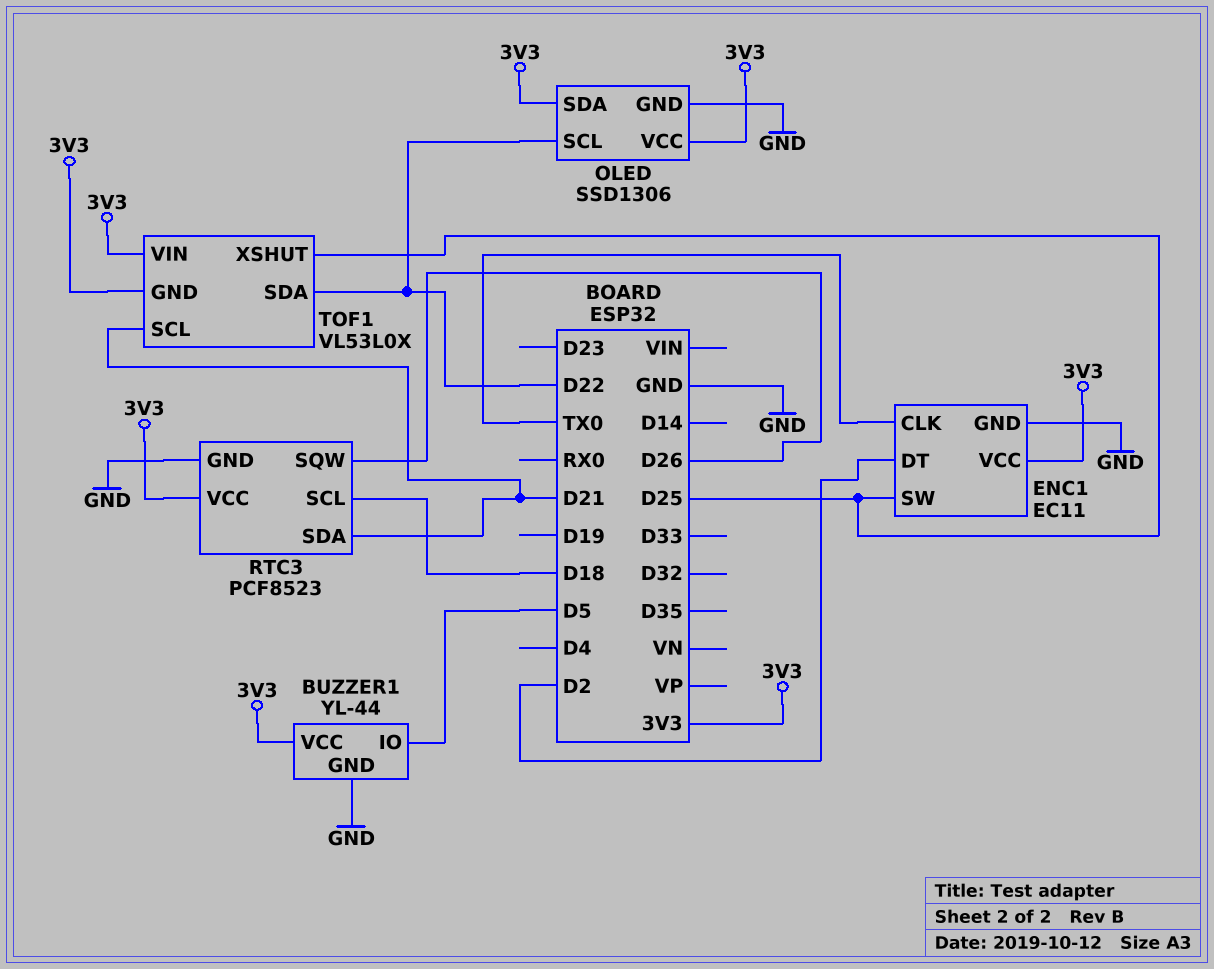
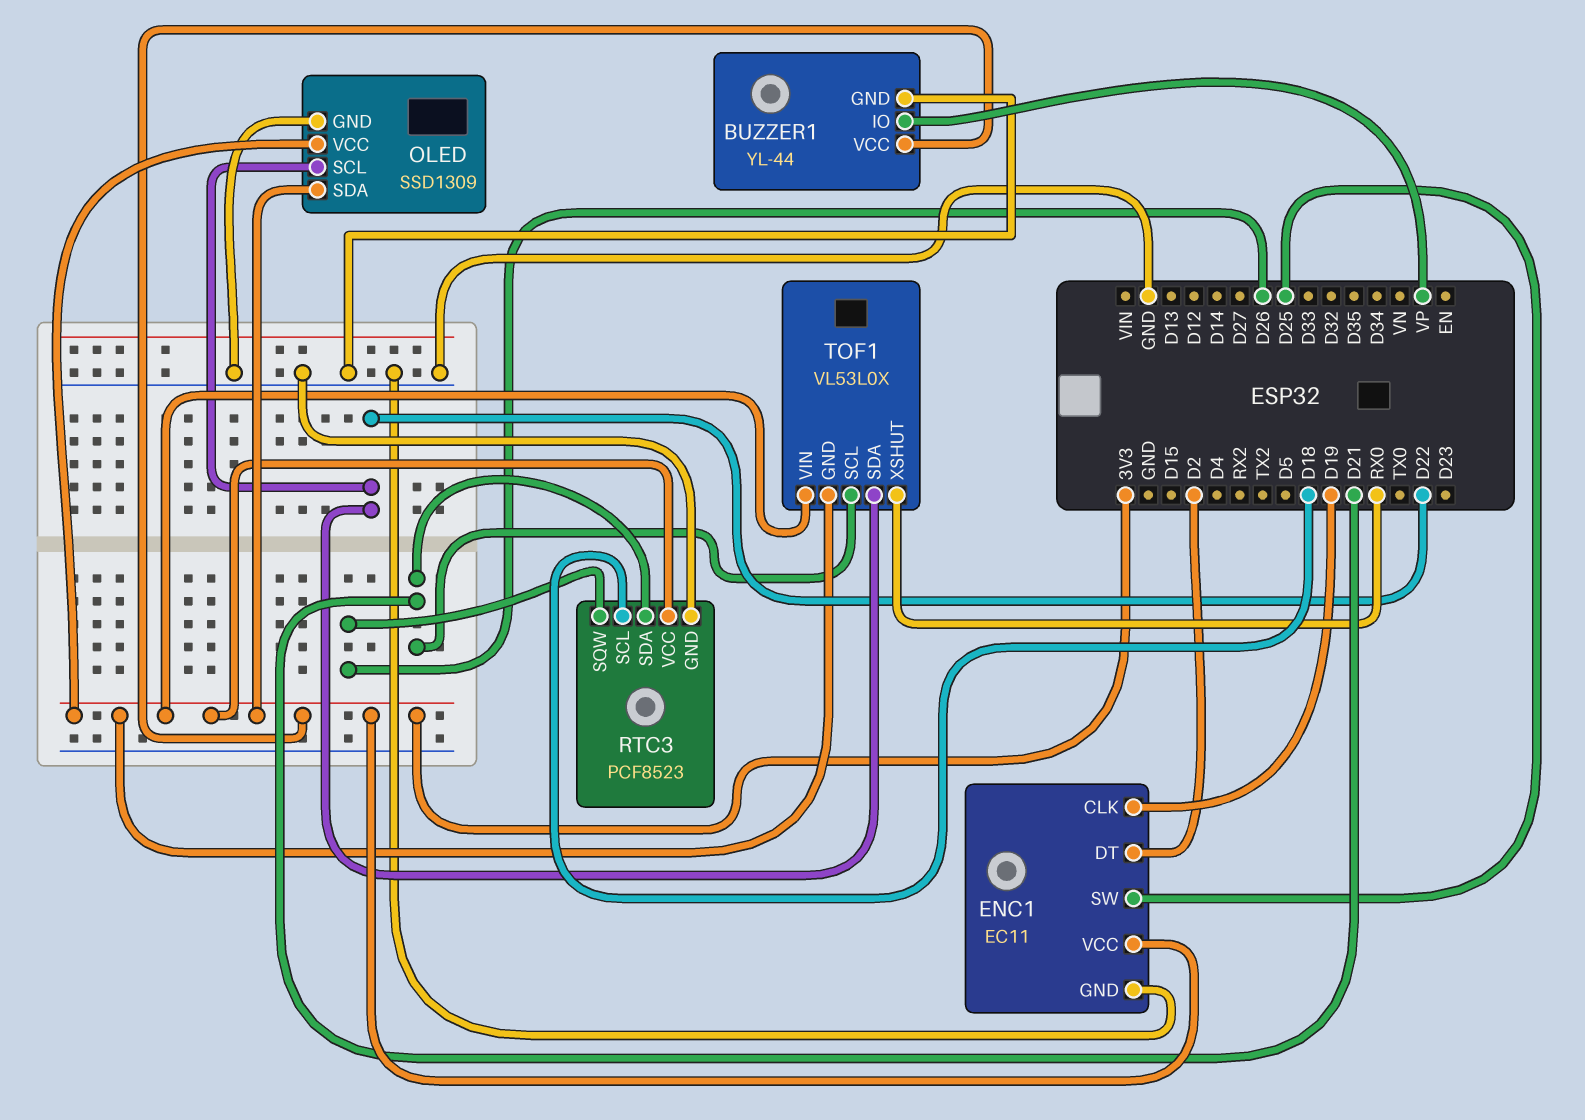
BUZZER1 pin IO: D5 -> VP
ENC1 pin CLK: TX0 -> D19
OLED: SSD1306 -> SSD1309
TOF1 pin XSHUT: D25 -> RX0

